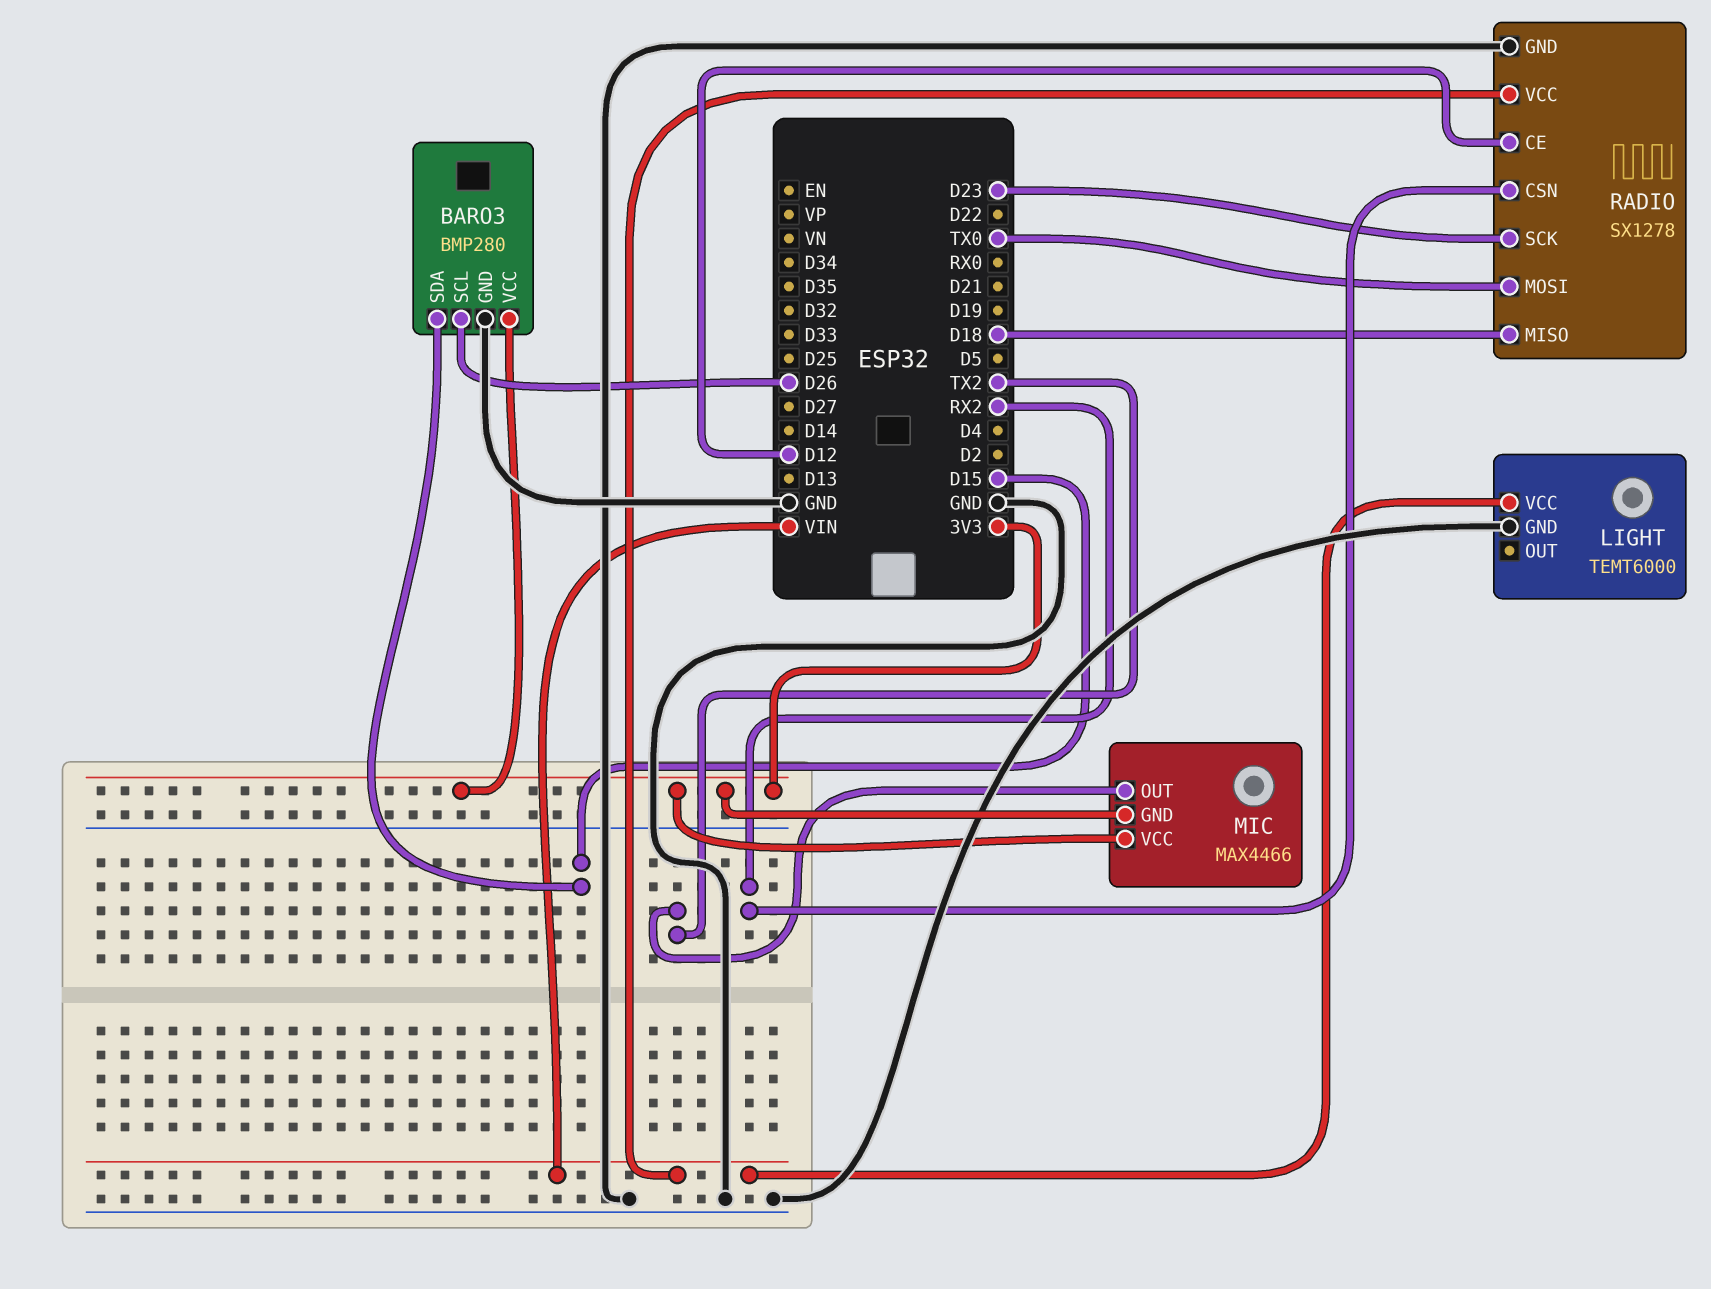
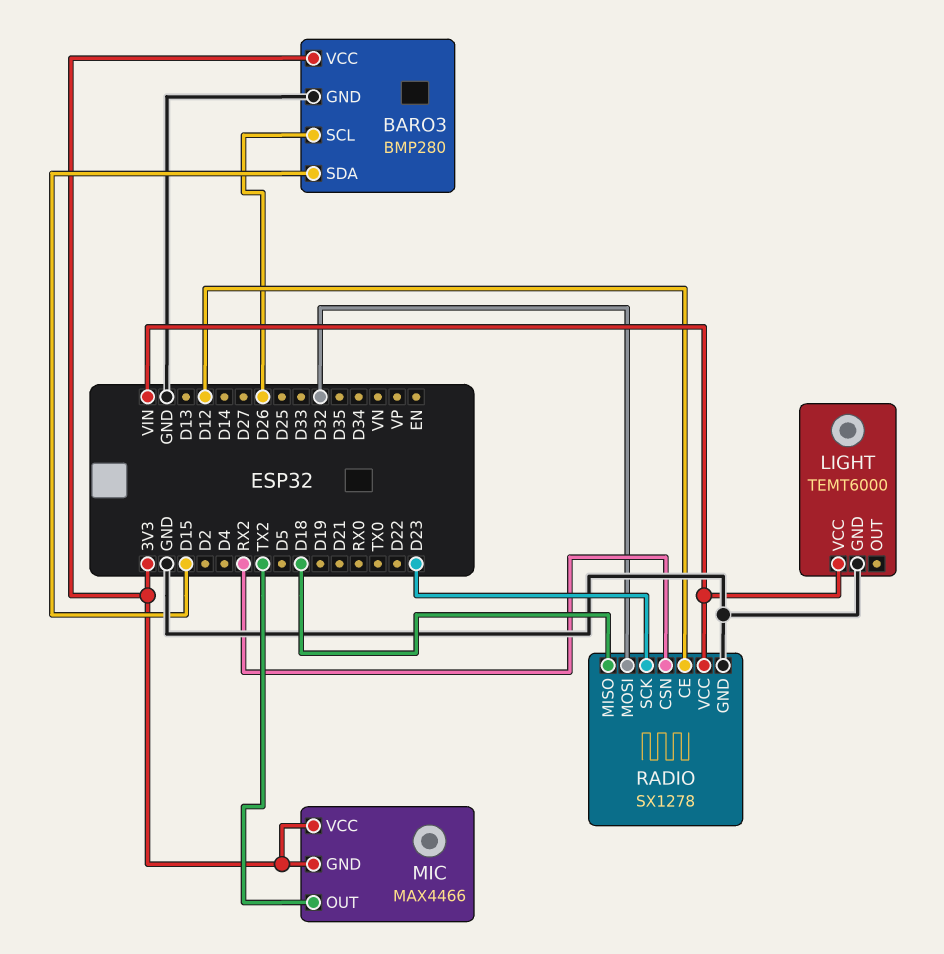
RADIO pin MOSI: TX0 -> D32

